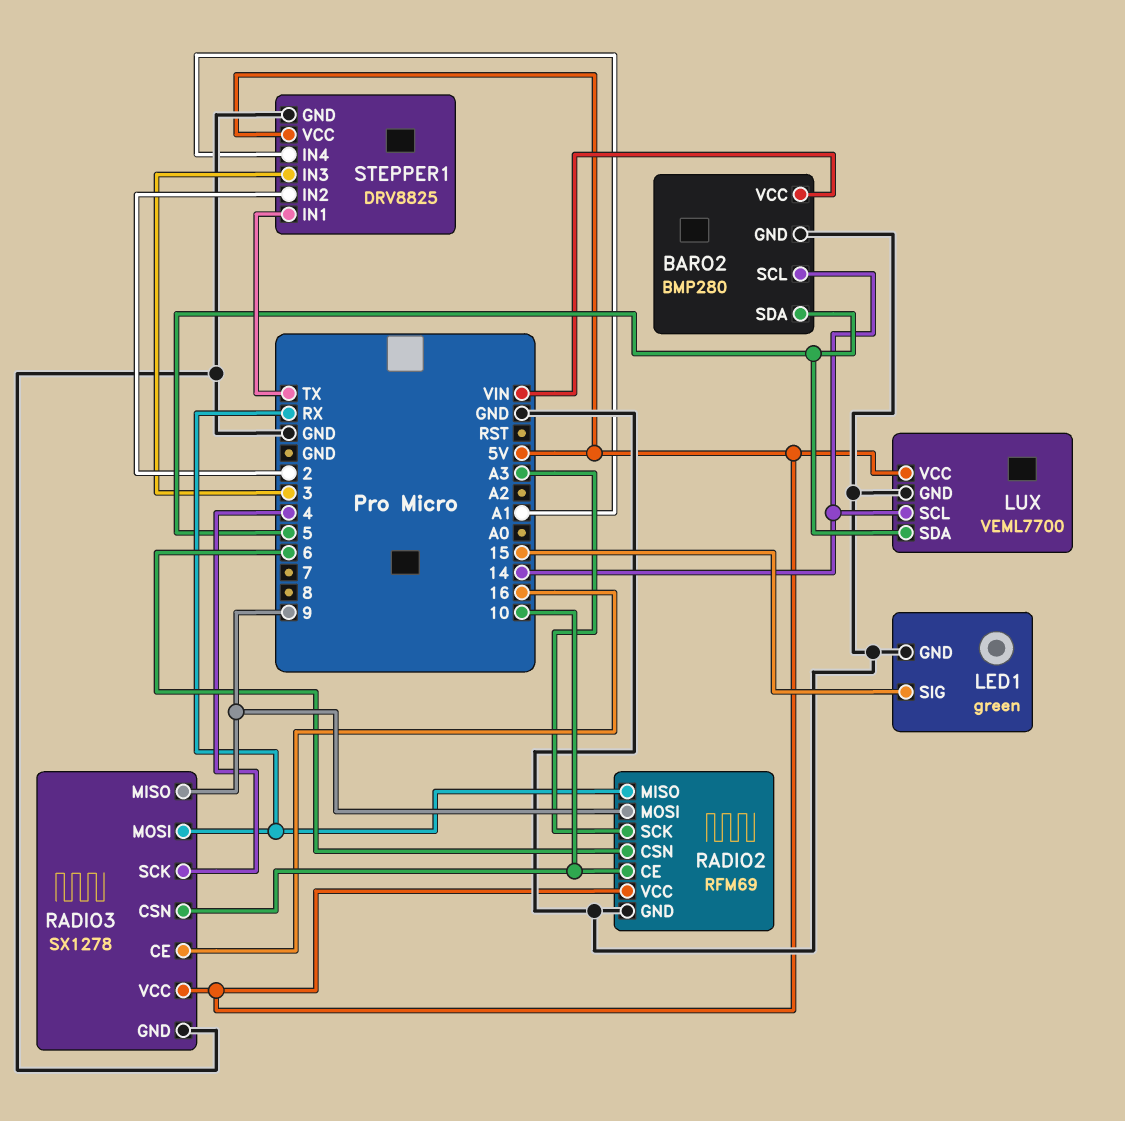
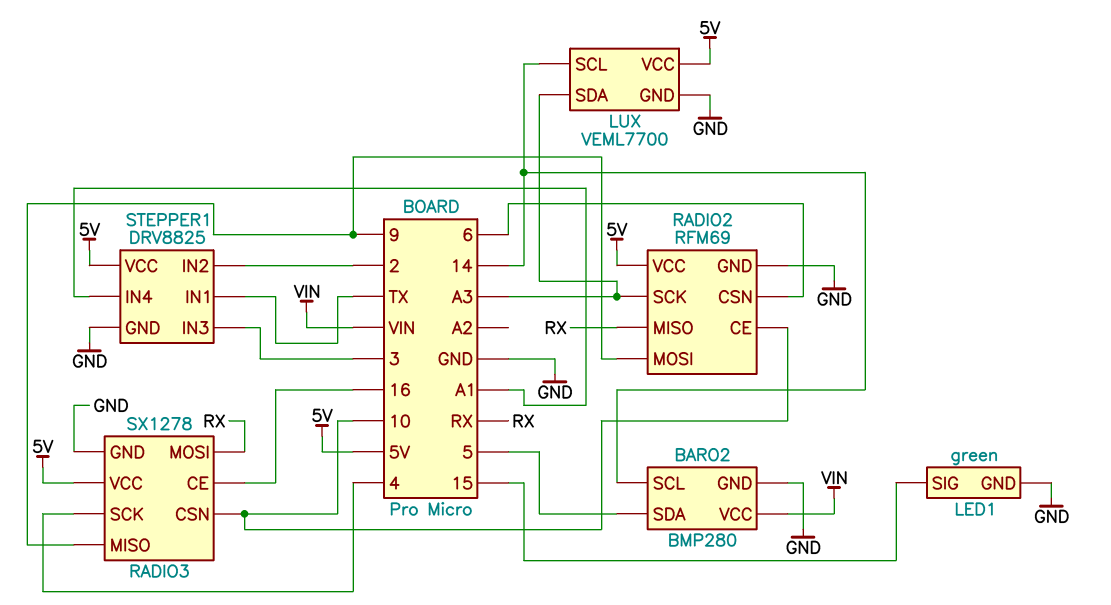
LUX pin SDA: 5 -> A3

